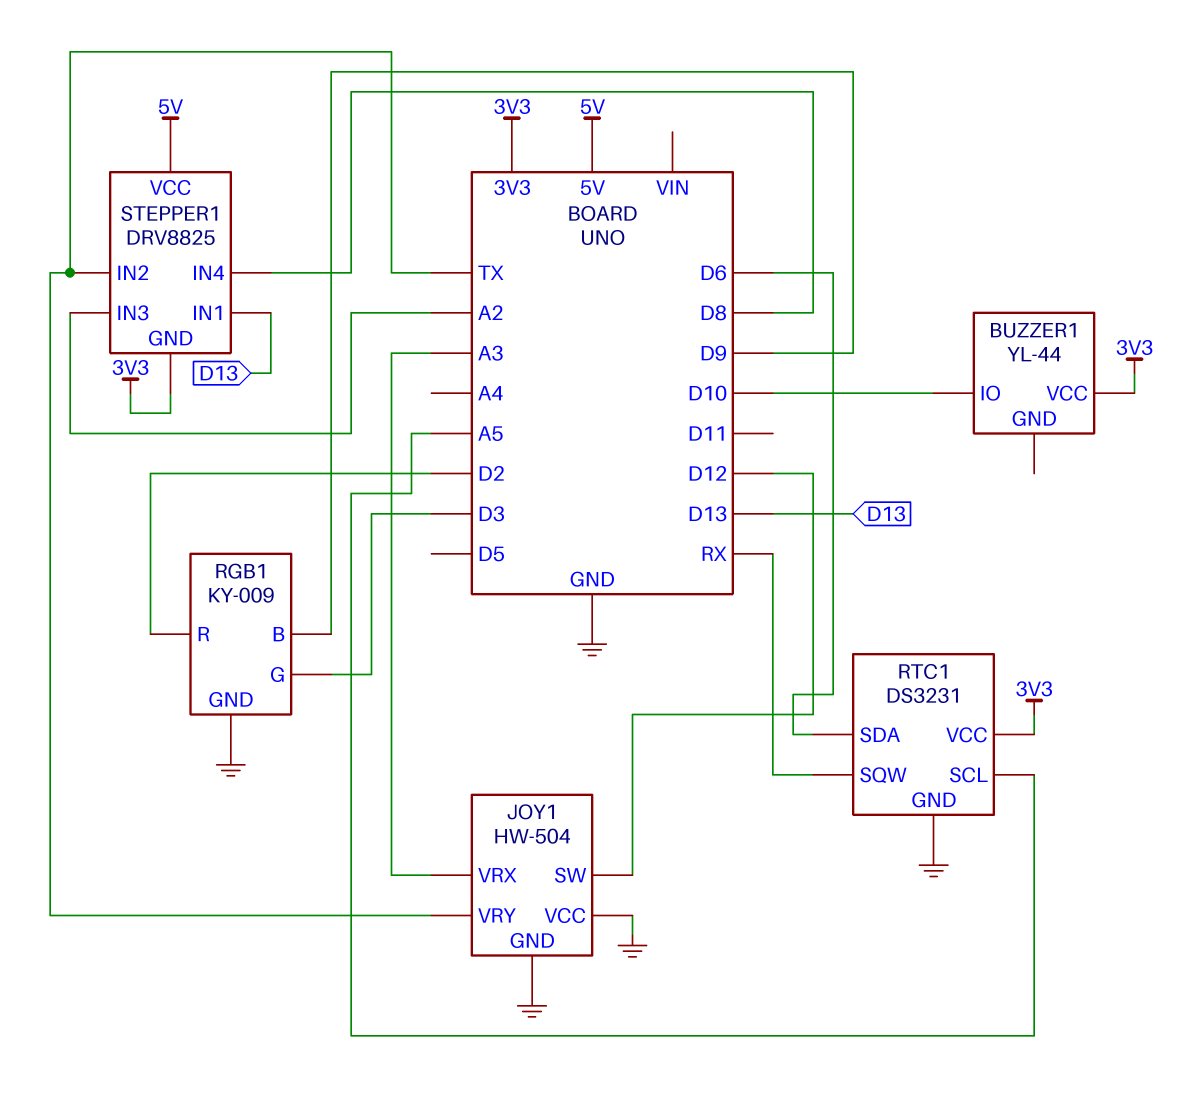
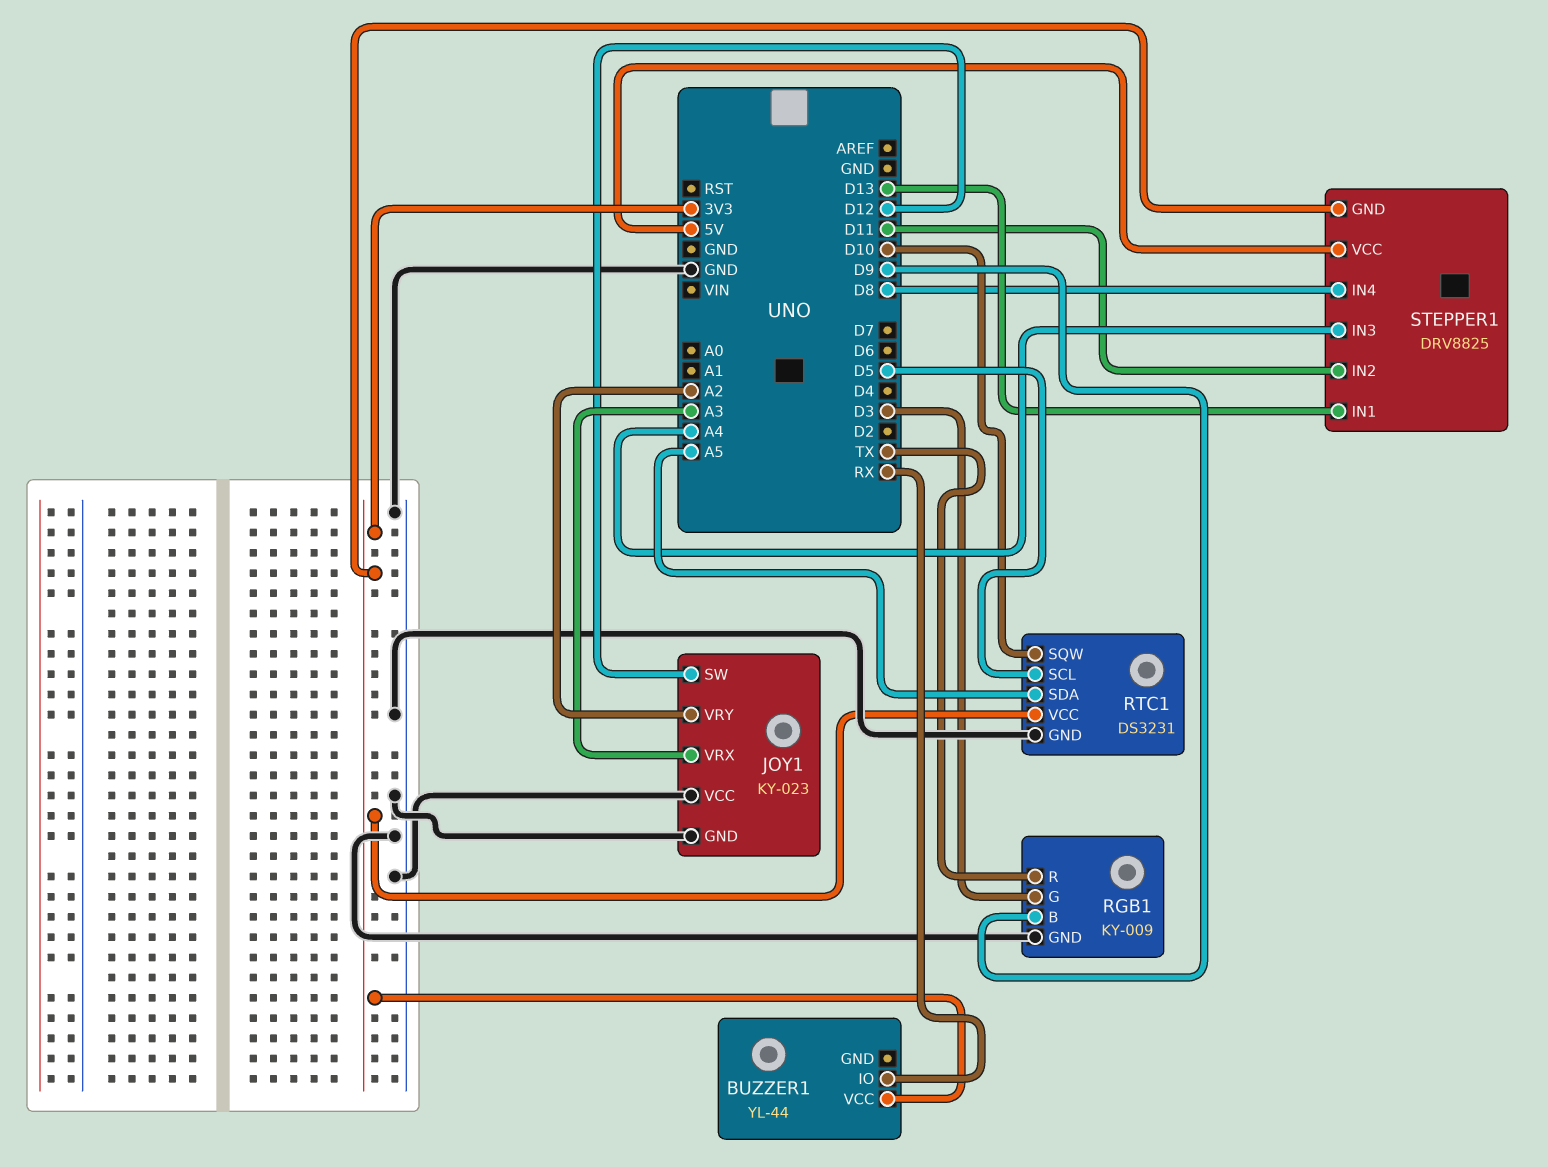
BUZZER1 pin IO: D10 -> RX
JOY1: HW-504 -> KY-023
JOY1 pin VRY: TX -> A2
RGB1 pin R: D2 -> TX
RTC1 pin SCL: A5 -> D5
RTC1 pin SDA: D6 -> A5
RTC1 pin SQW: RX -> D10
STEPPER1 pin IN2: TX -> D11
STEPPER1 pin IN3: A2 -> A4

